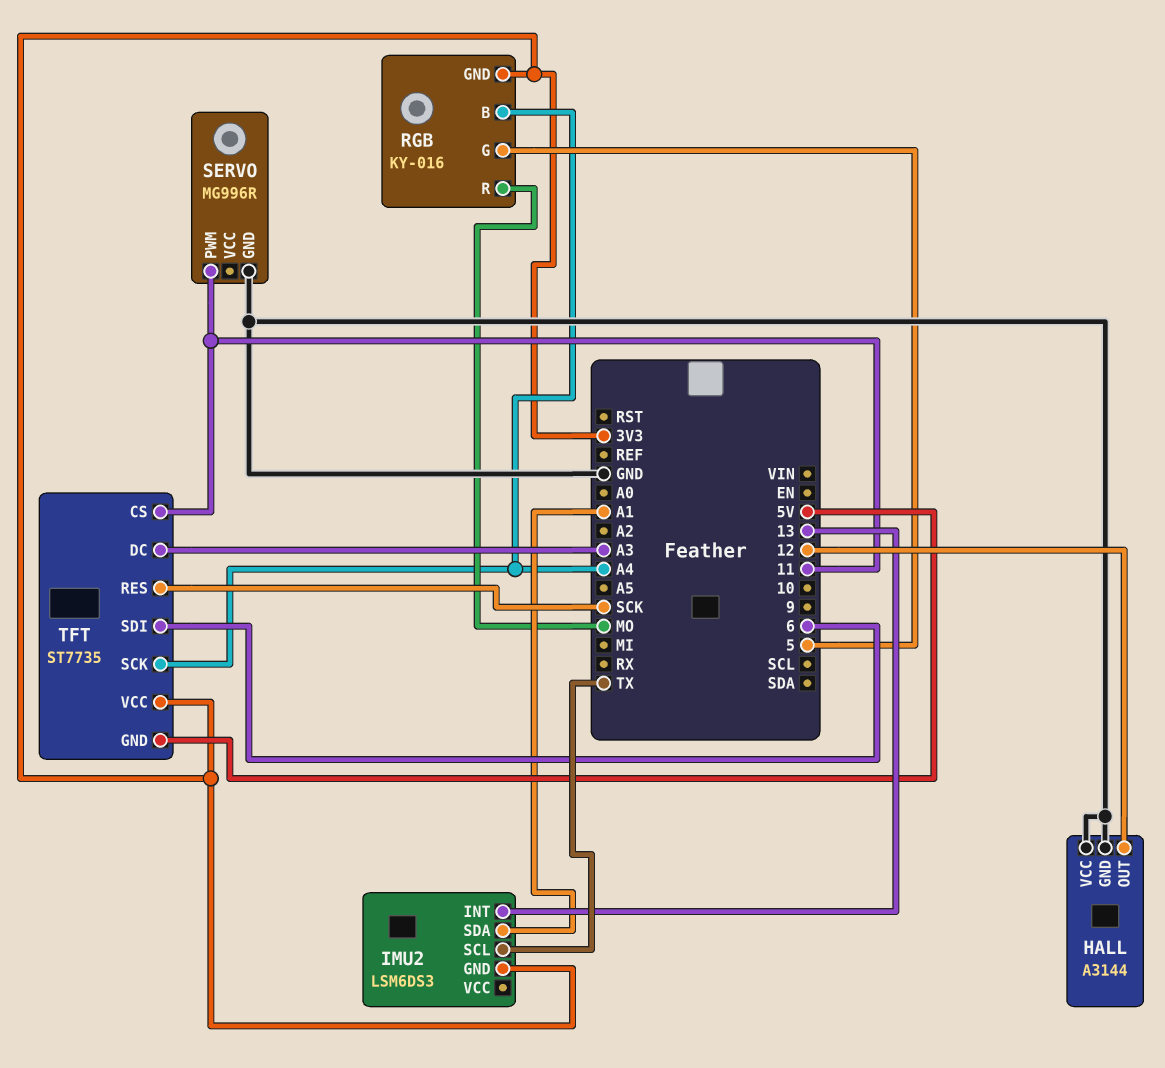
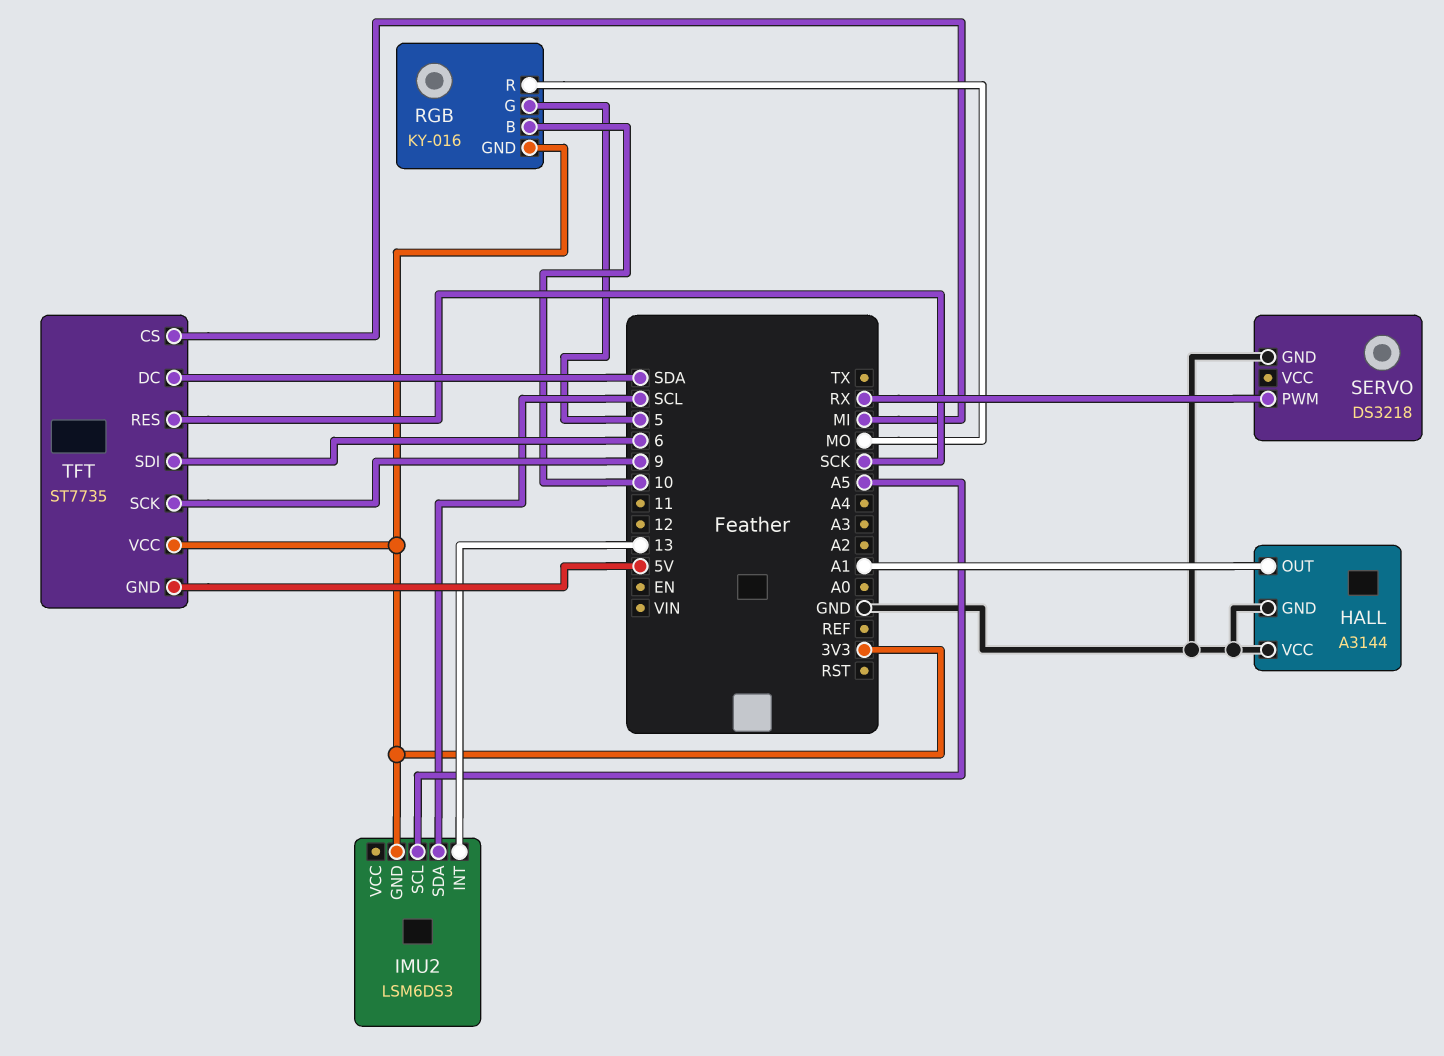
HALL pin OUT: 12 -> A1
IMU2 pin SCL: TX -> A5
IMU2 pin SDA: A1 -> SCL
RGB pin B: A4 -> 10
SERVO: MG996R -> DS3218
SERVO pin PWM: 11 -> RX
TFT pin CS: 11 -> MI
TFT pin DC: A3 -> SDA
TFT pin SCK: A4 -> 9

